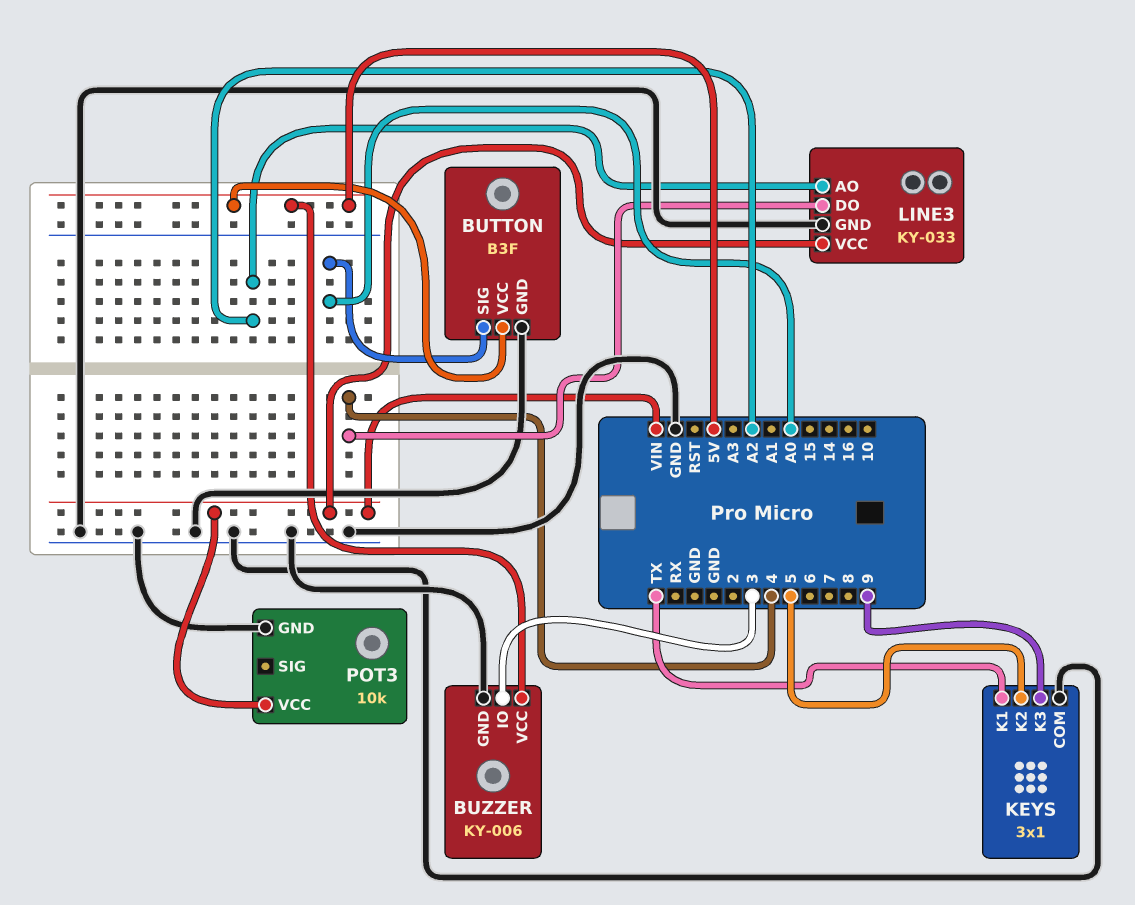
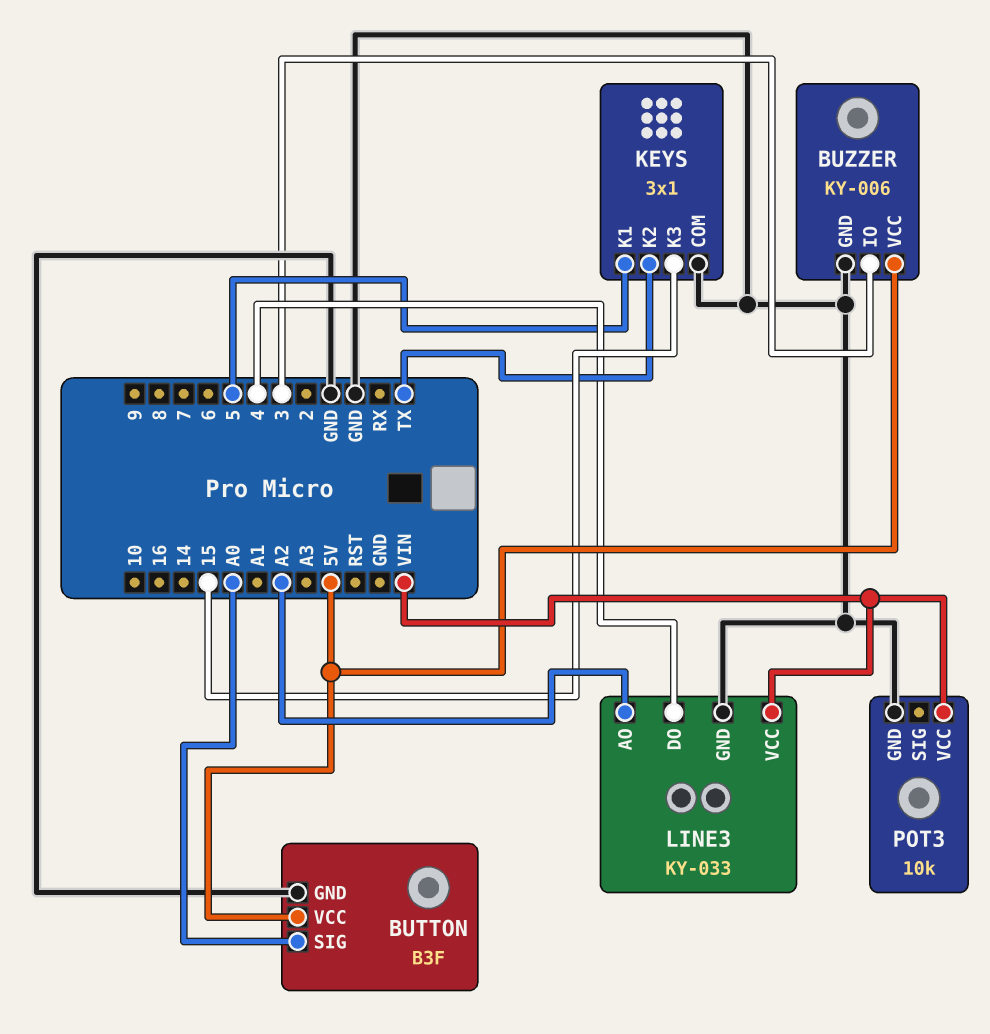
KEYS pin K1: TX -> 5
KEYS pin K2: 5 -> TX
KEYS pin K3: 9 -> 15

